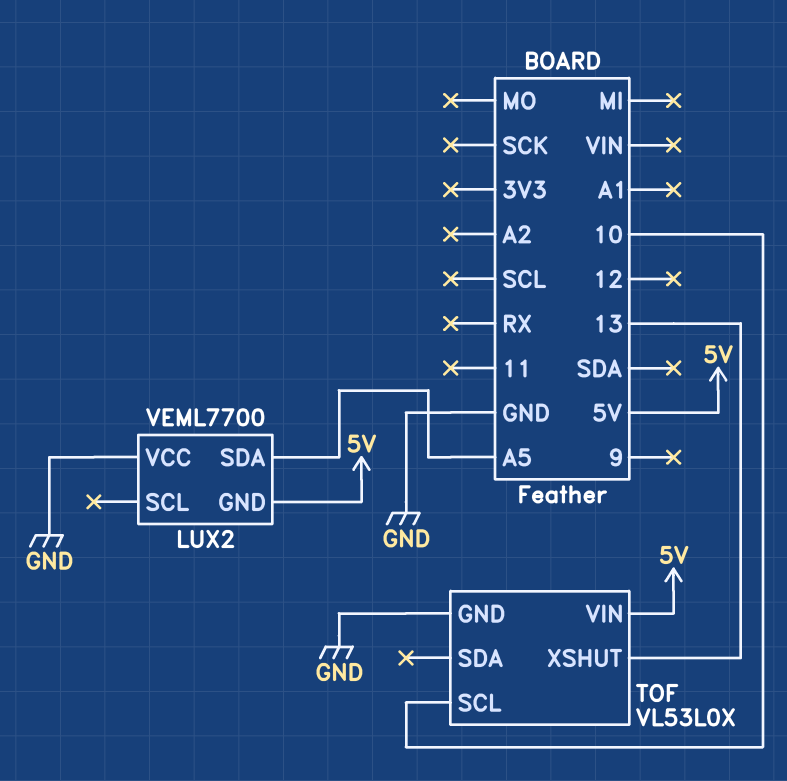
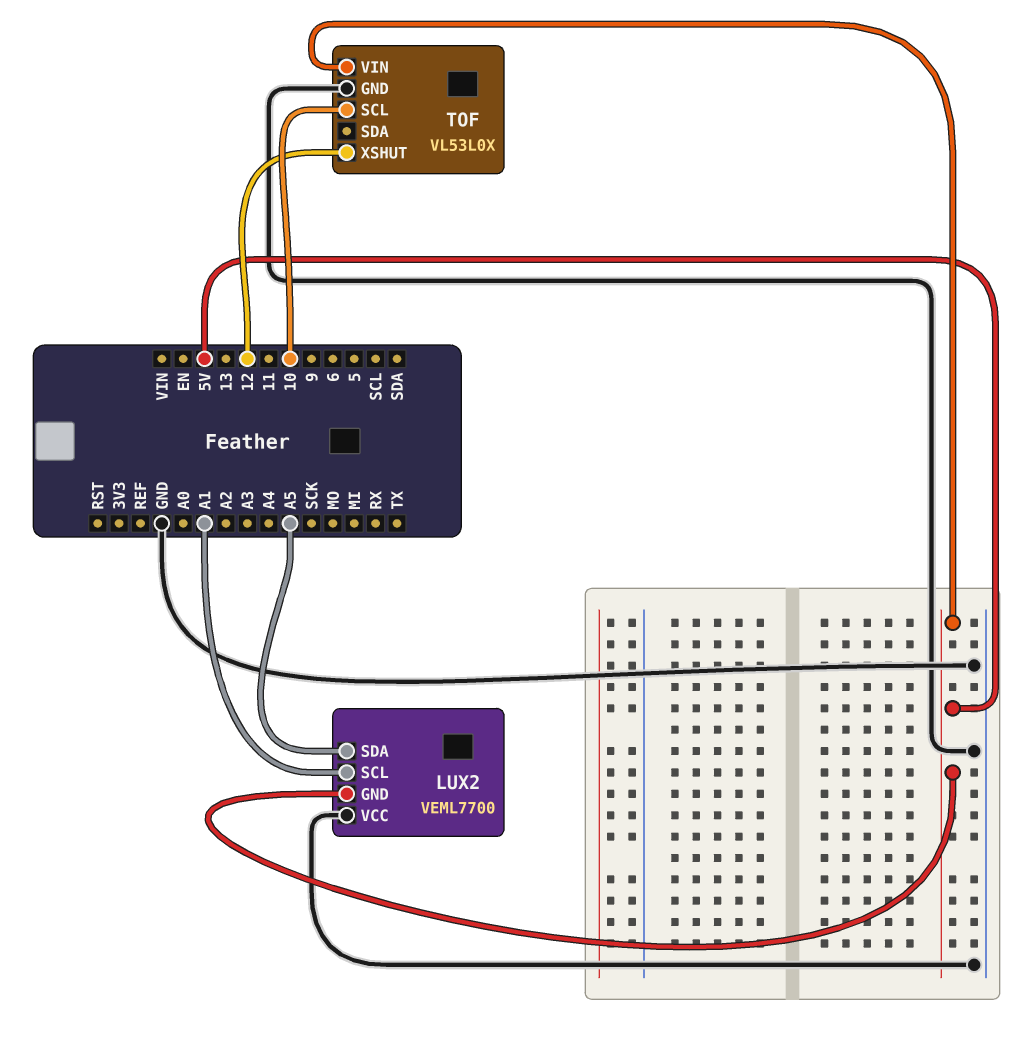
LUX2 pin SCL: none -> A1
TOF pin XSHUT: 13 -> 12

